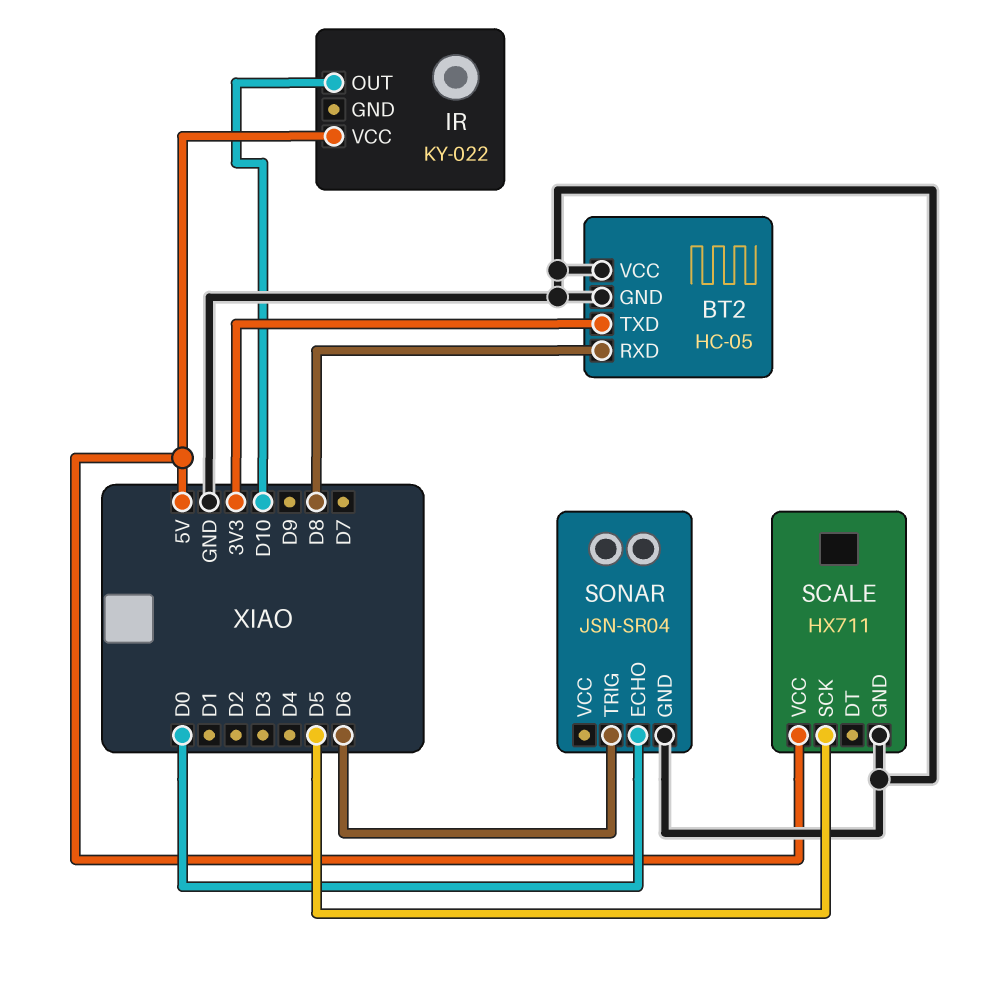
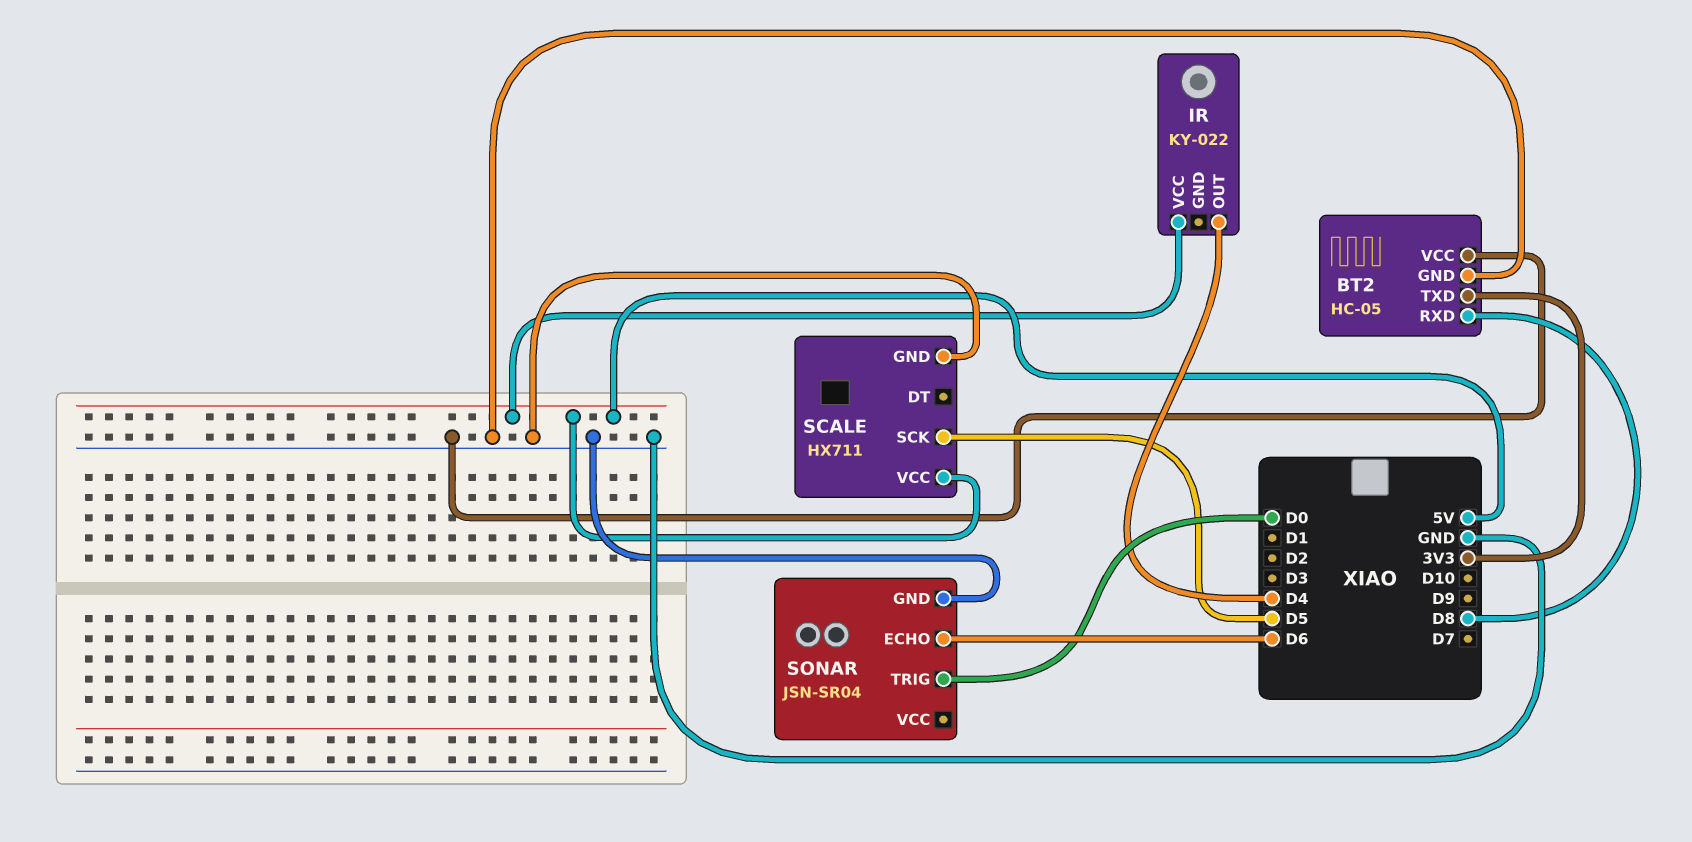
IR pin OUT: D10 -> D4
SONAR pin ECHO: D0 -> D6
SONAR pin TRIG: D6 -> D0

